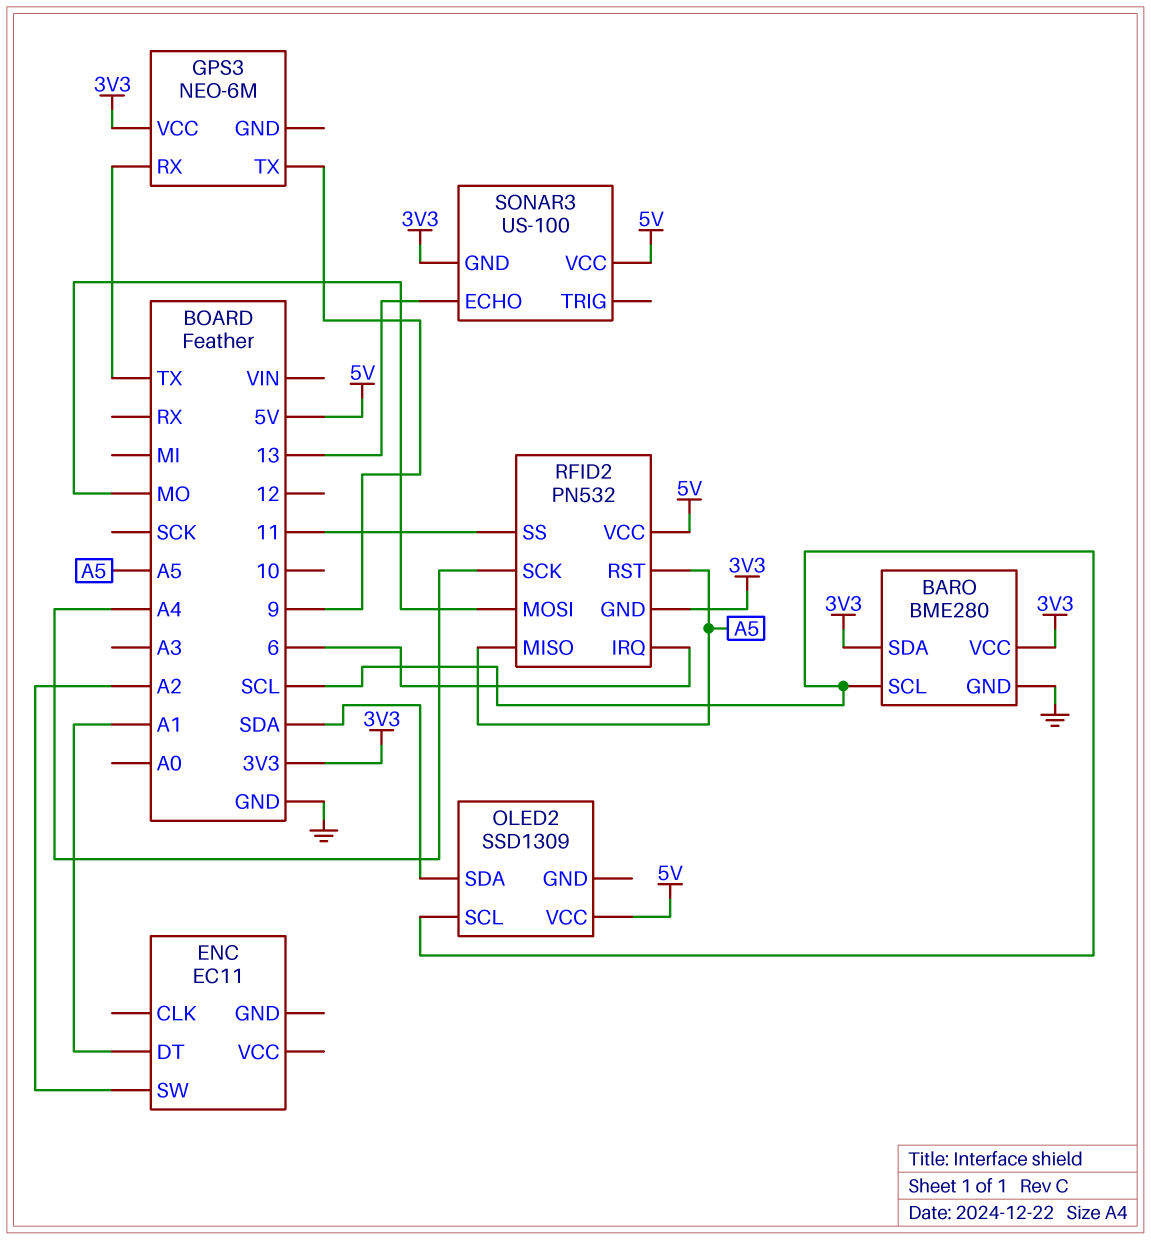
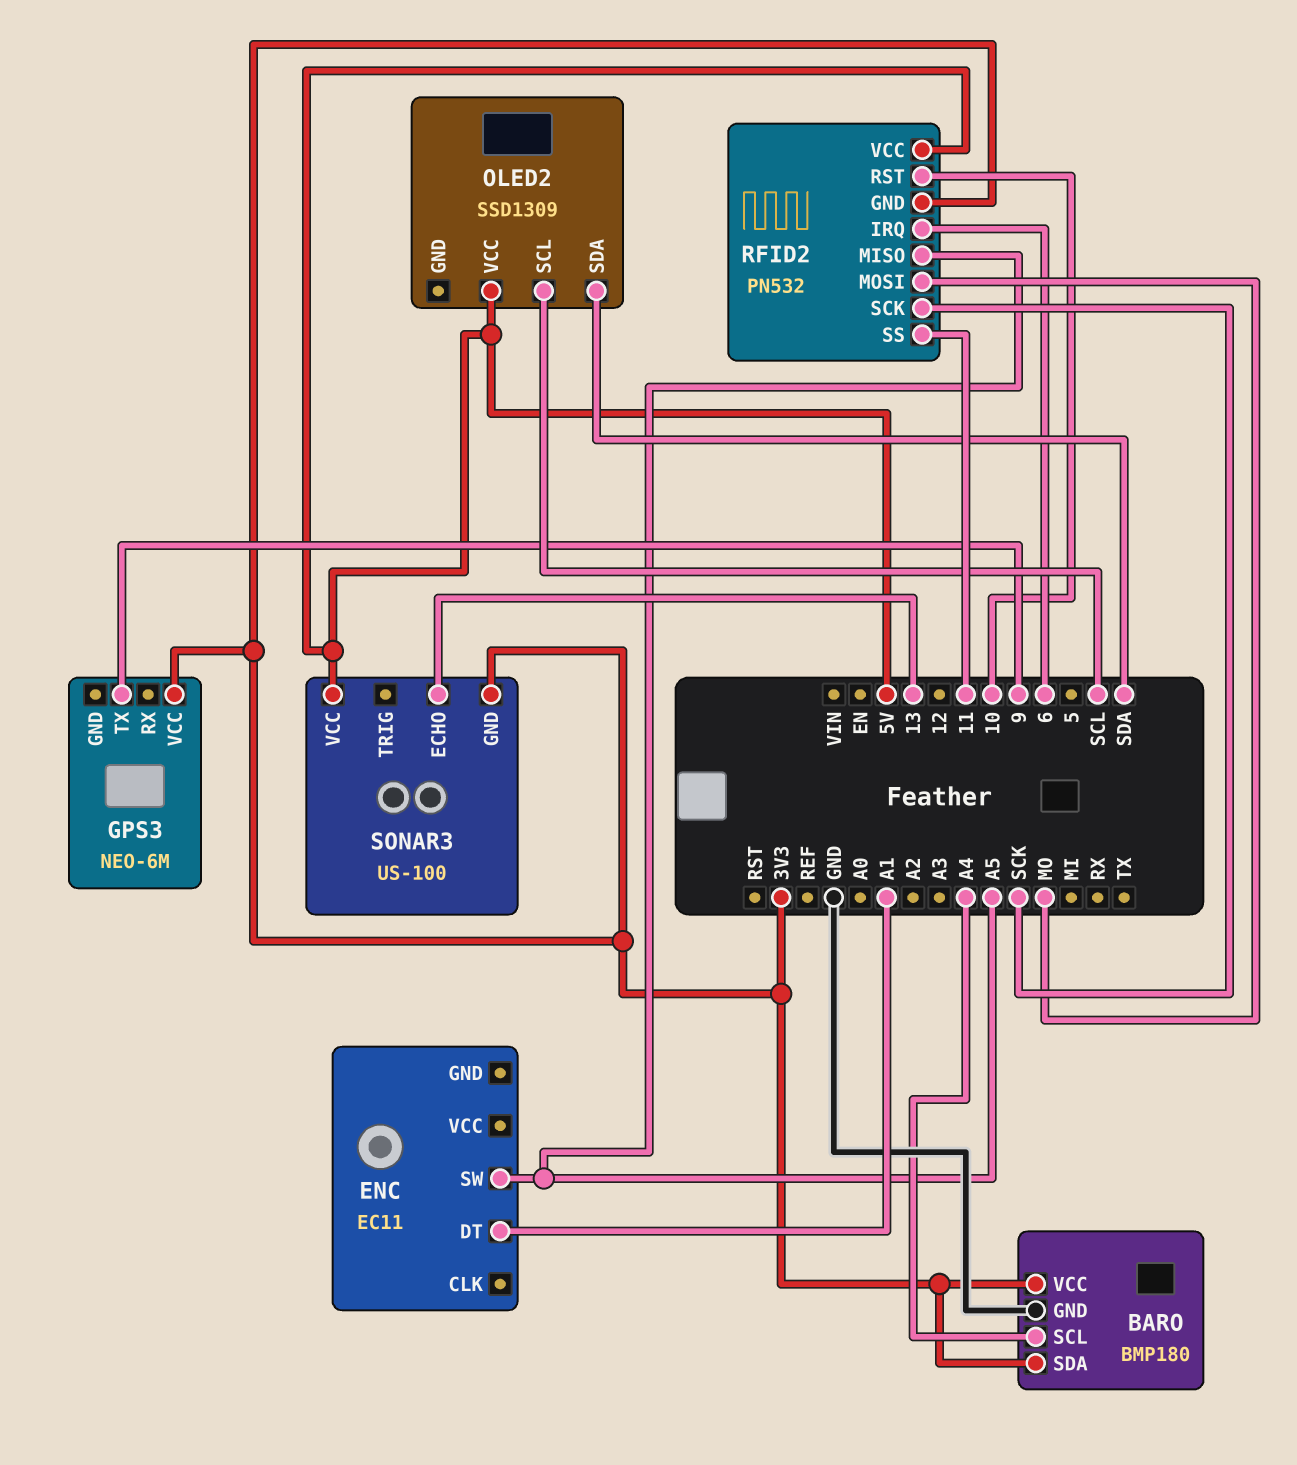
BARO: BME280 -> BMP180
BARO pin SCL: SCL -> A4
ENC pin SW: A2 -> A5
GPS3 pin RX: TX -> none
RFID2 pin RST: A5 -> 10
RFID2 pin SCK: A4 -> SCK

